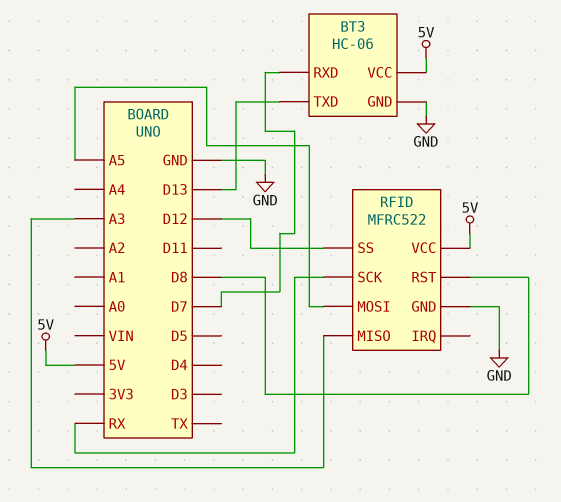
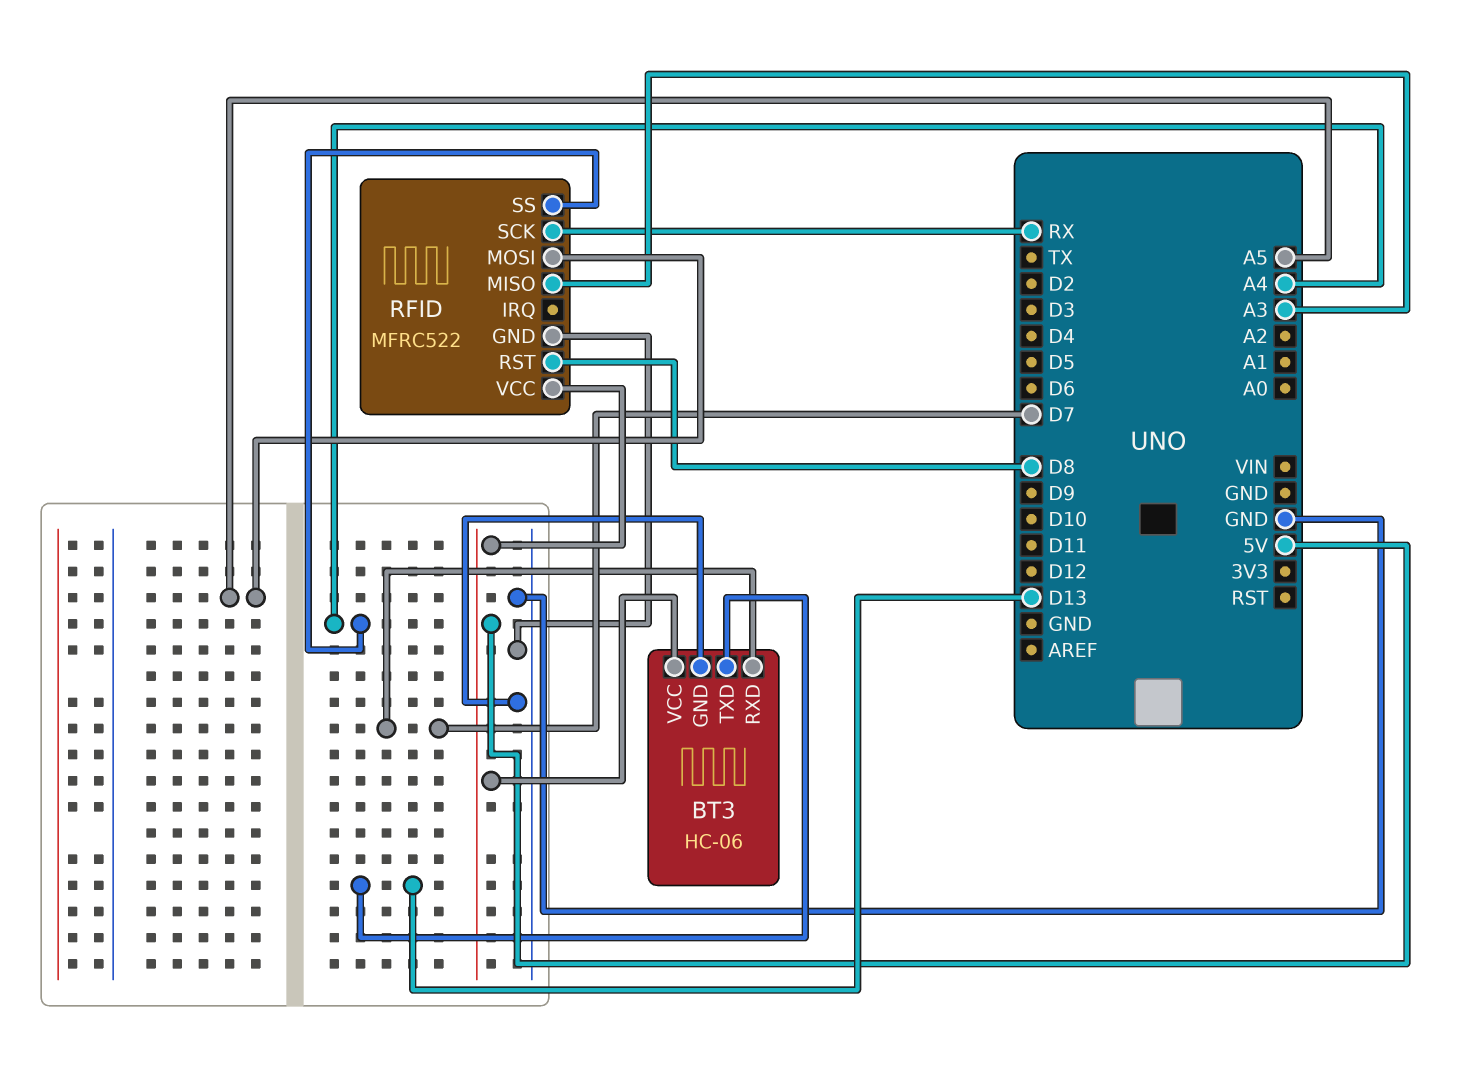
RFID pin SS: D12 -> A4

